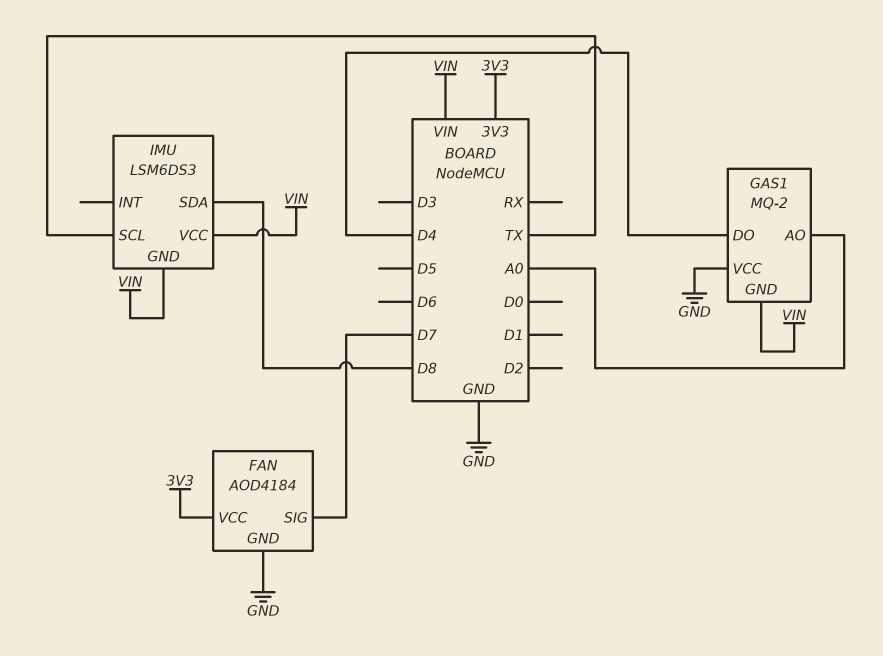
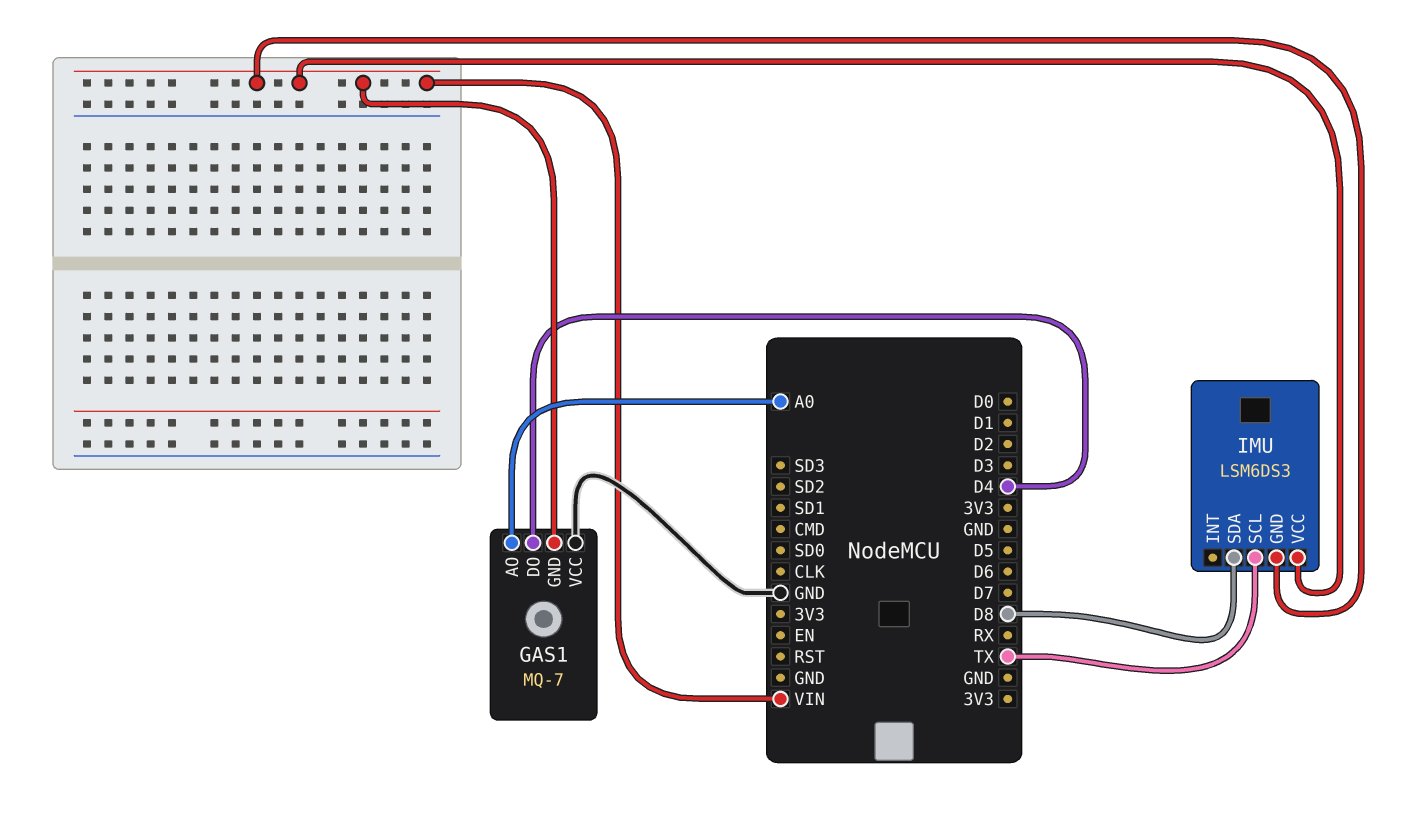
FAN: AOD4184 -> none
FAN pin GND: GND -> none
FAN pin SIG: D7 -> none
FAN pin VCC: 3V3 -> none
GAS1: MQ-2 -> MQ-7

